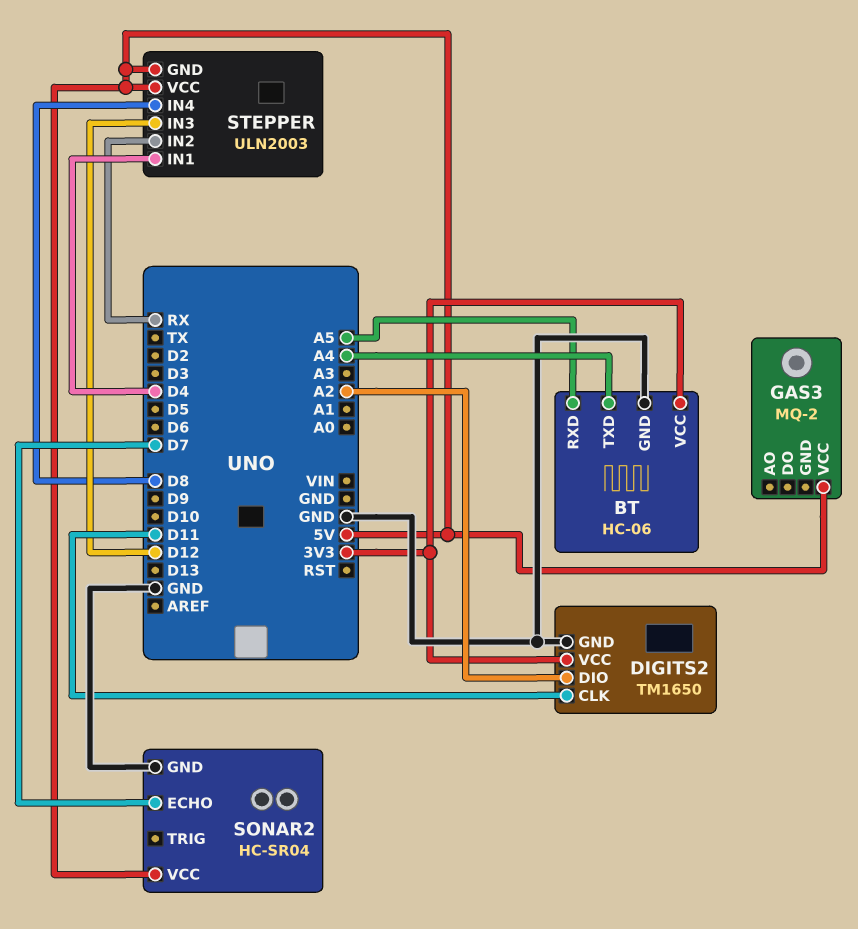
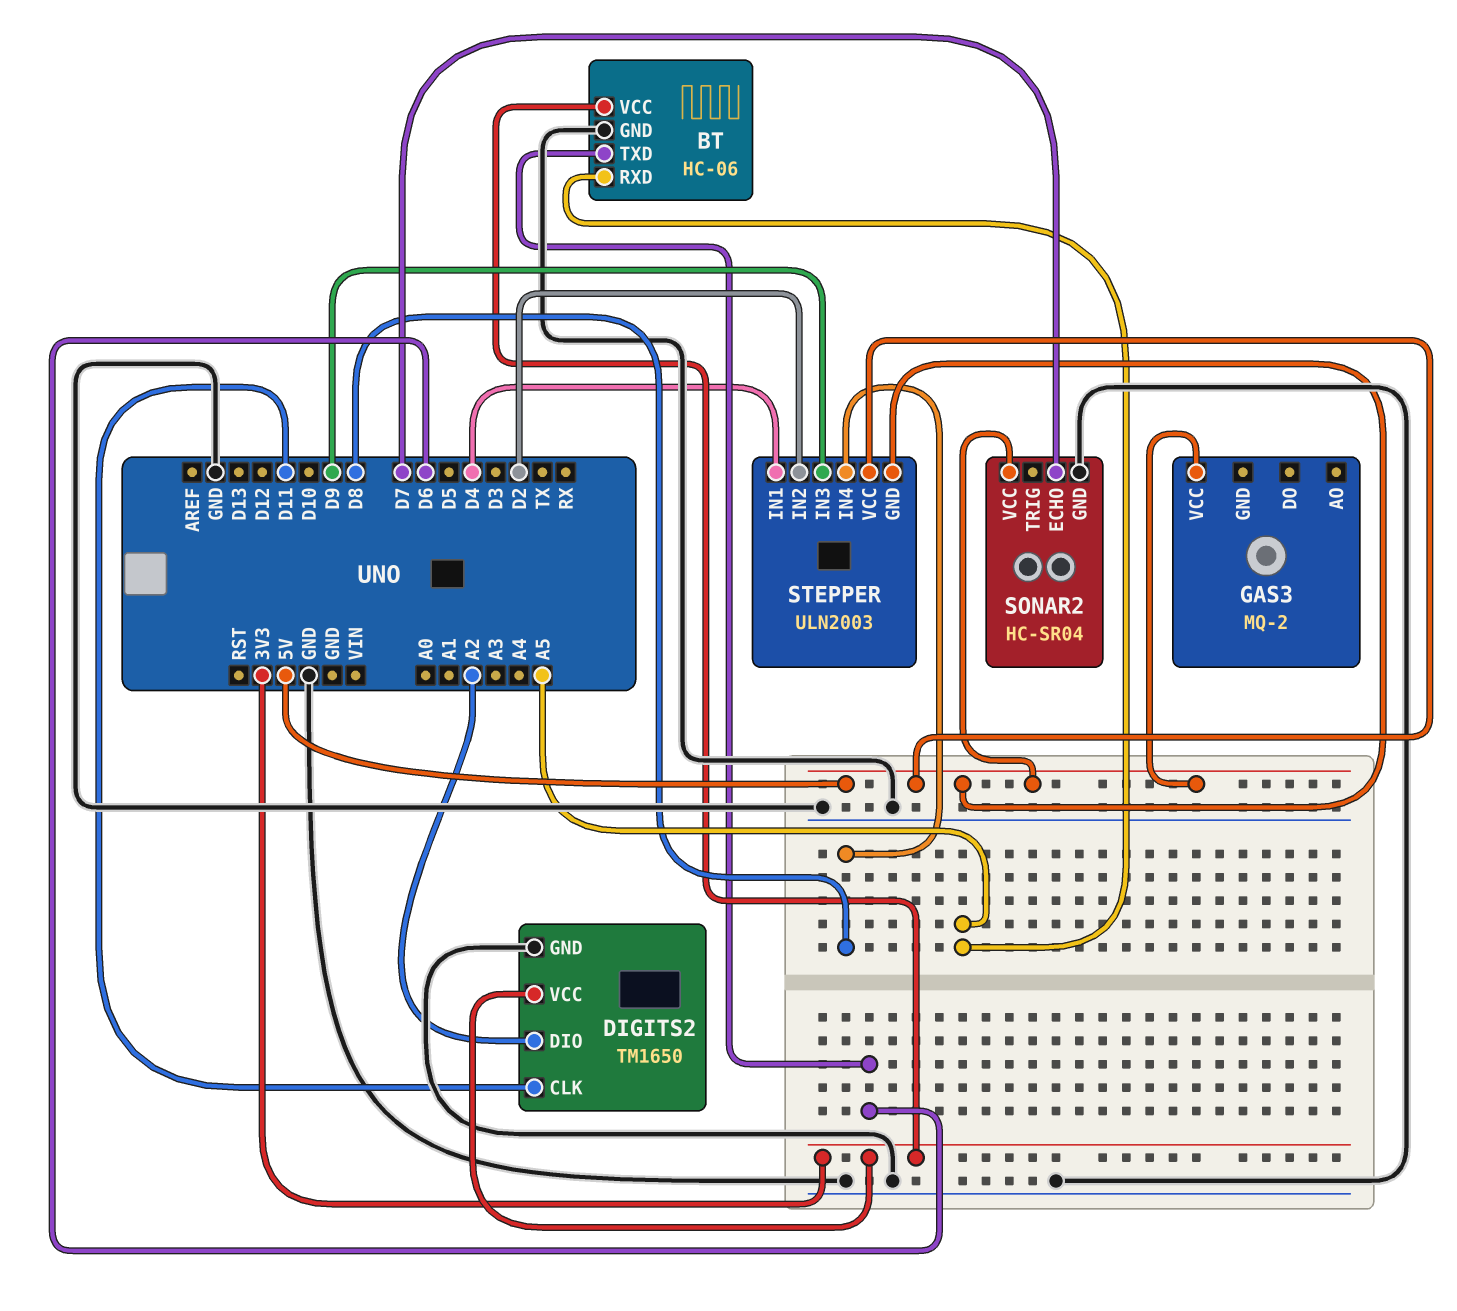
BT pin TXD: A4 -> D6
STEPPER pin IN2: RX -> D2
STEPPER pin IN3: D12 -> D9

